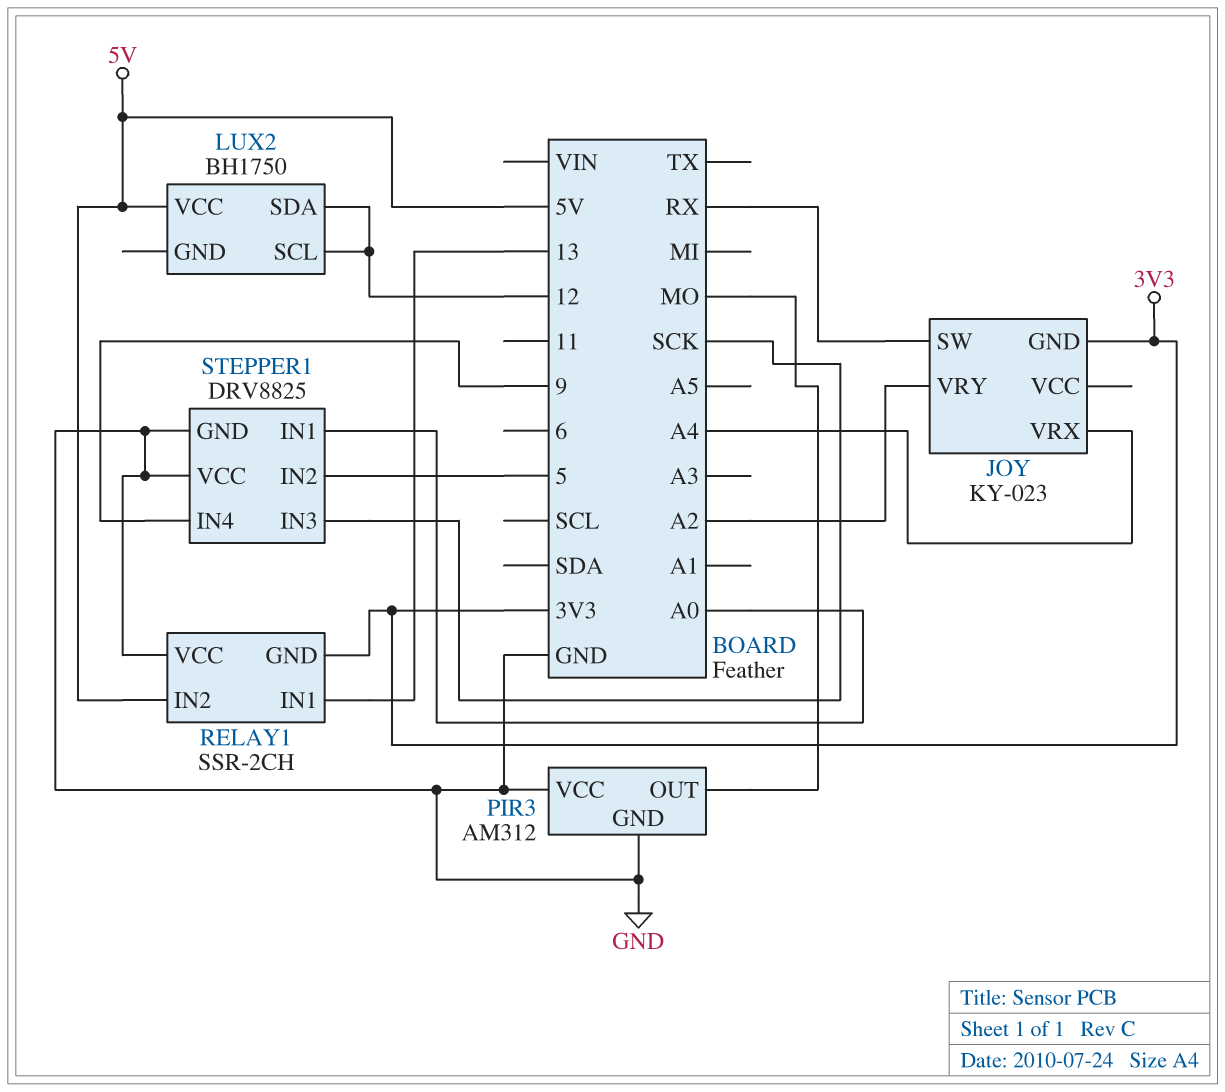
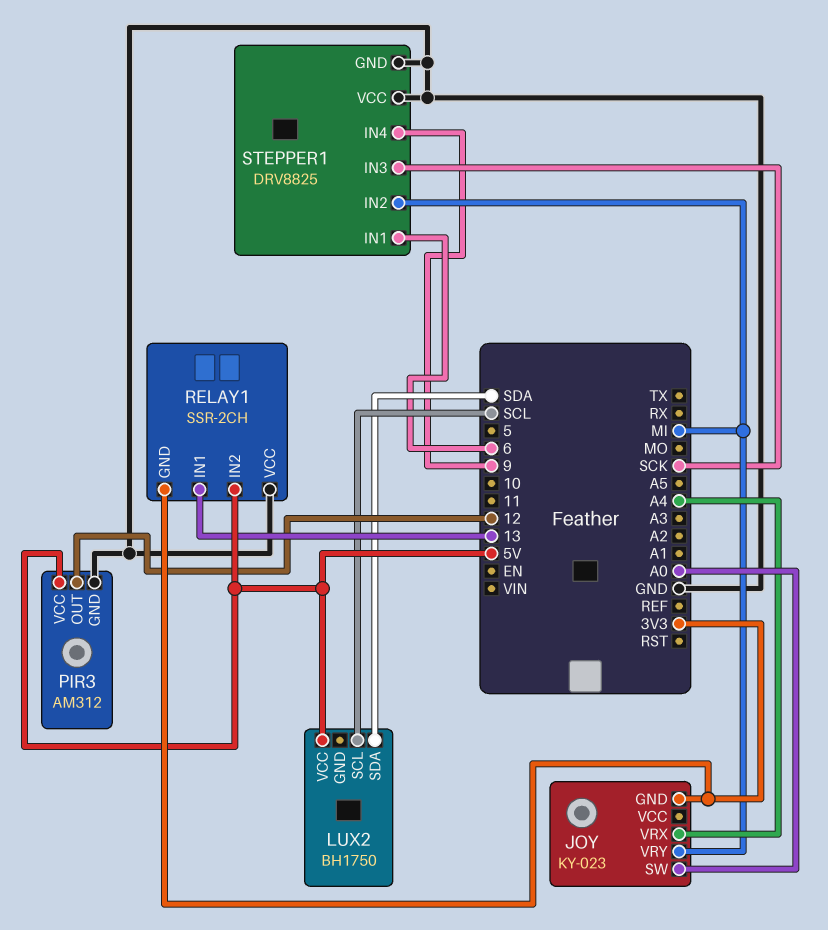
JOY pin SW: RX -> A0
JOY pin VRY: A2 -> MI
LUX2 pin SCL: 12 -> SCL
LUX2 pin SDA: 12 -> SDA
PIR3 pin OUT: MO -> 12
PIR3 pin VCC: GND -> 5V
STEPPER1 pin IN1: A0 -> 6
STEPPER1 pin IN2: 5 -> MI

